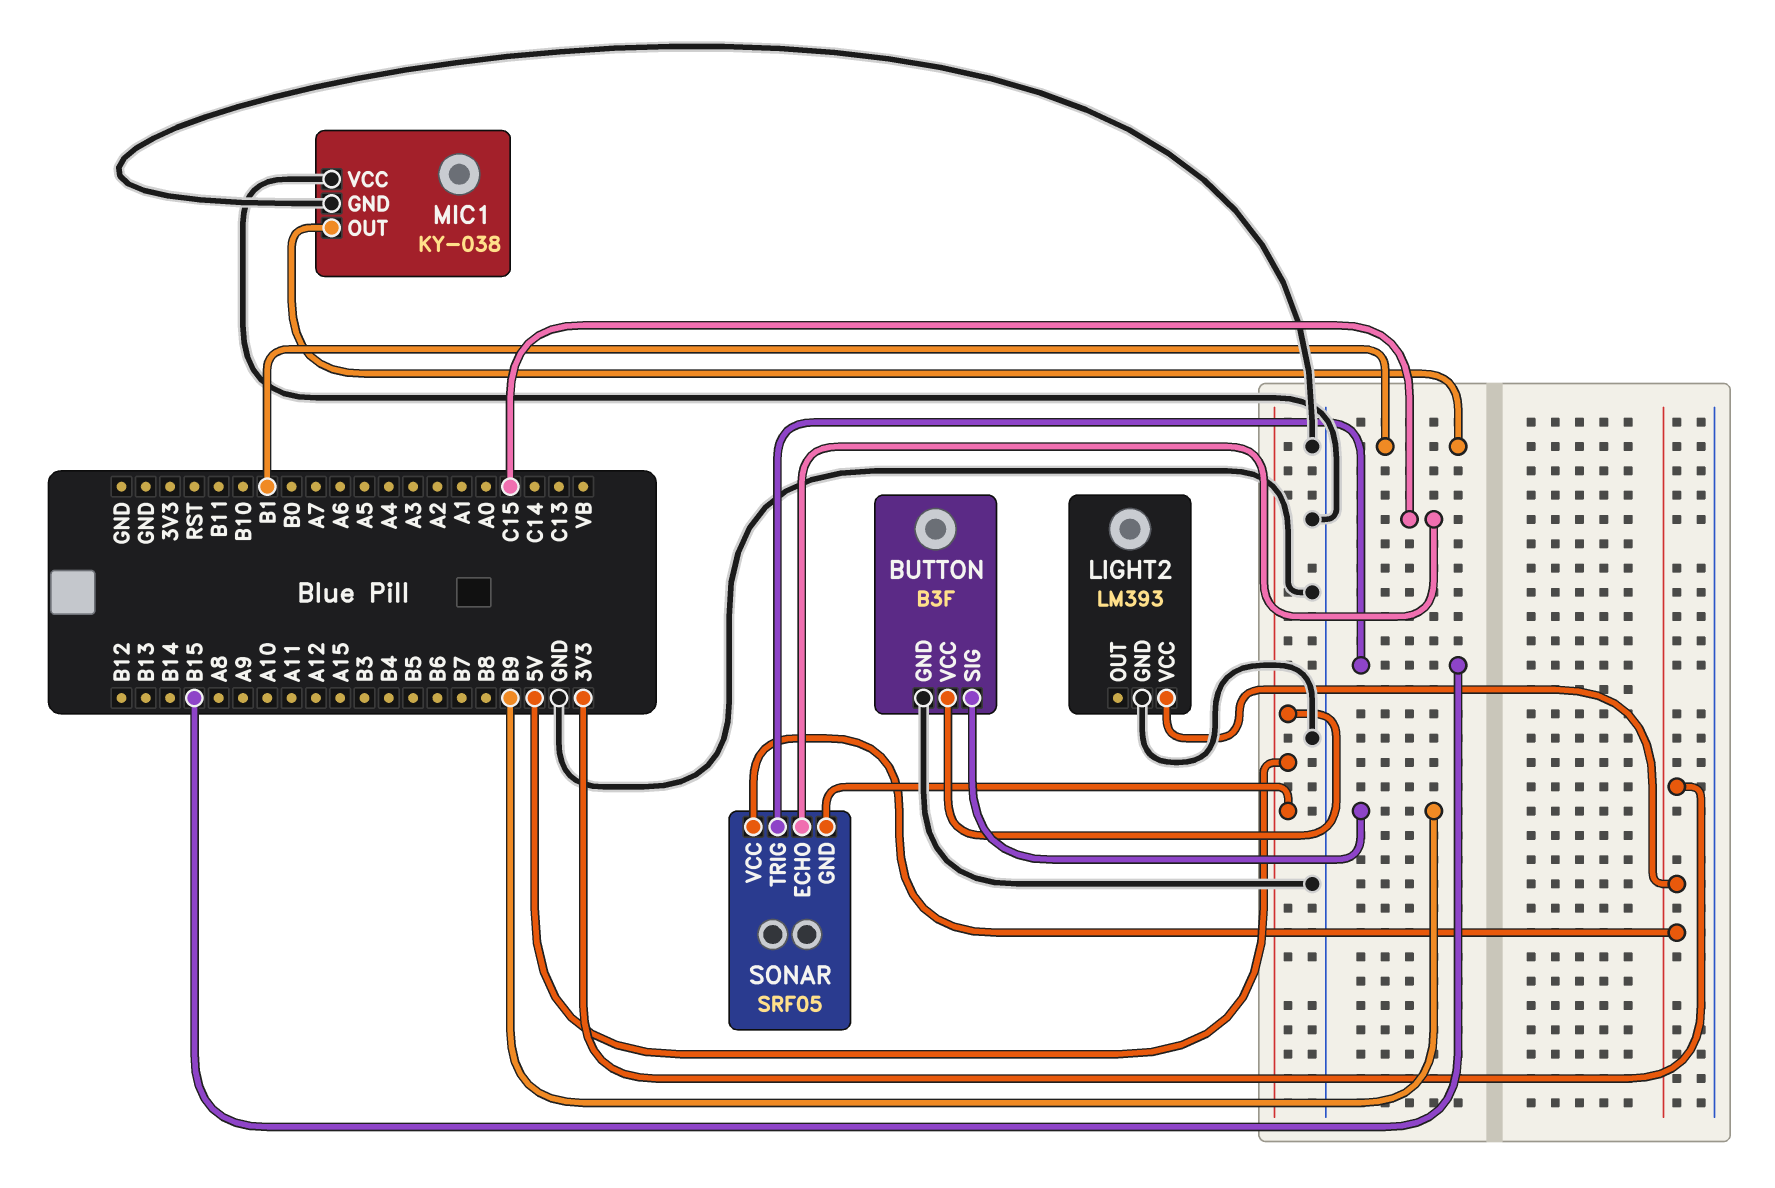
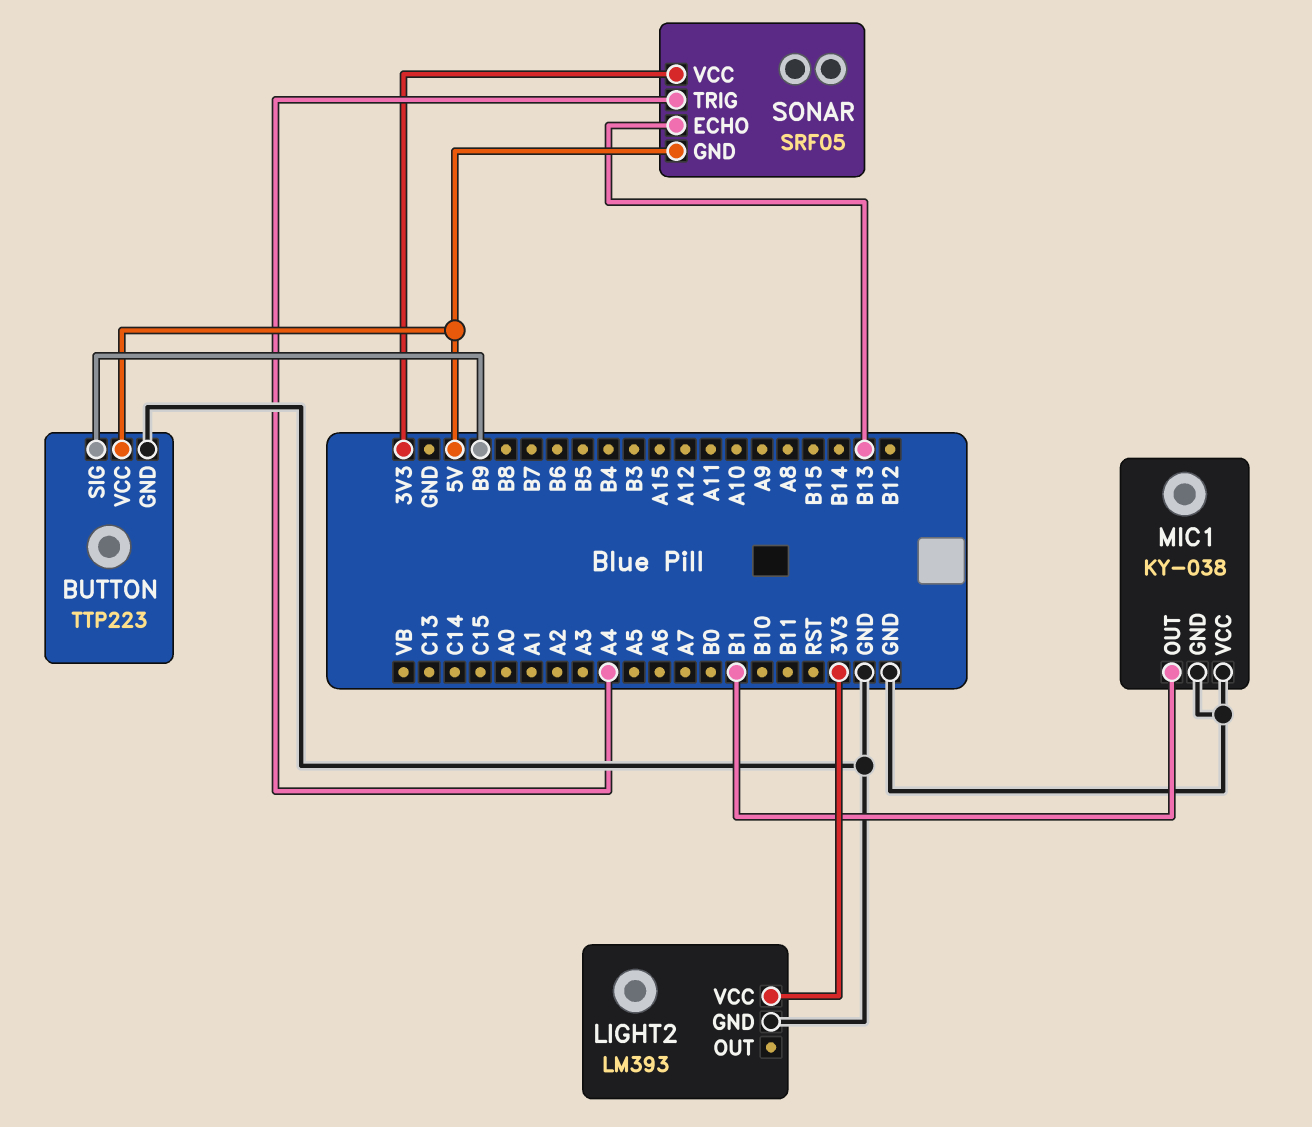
BUTTON: B3F -> TTP223
SONAR pin ECHO: C15 -> B13
SONAR pin TRIG: B15 -> A4

